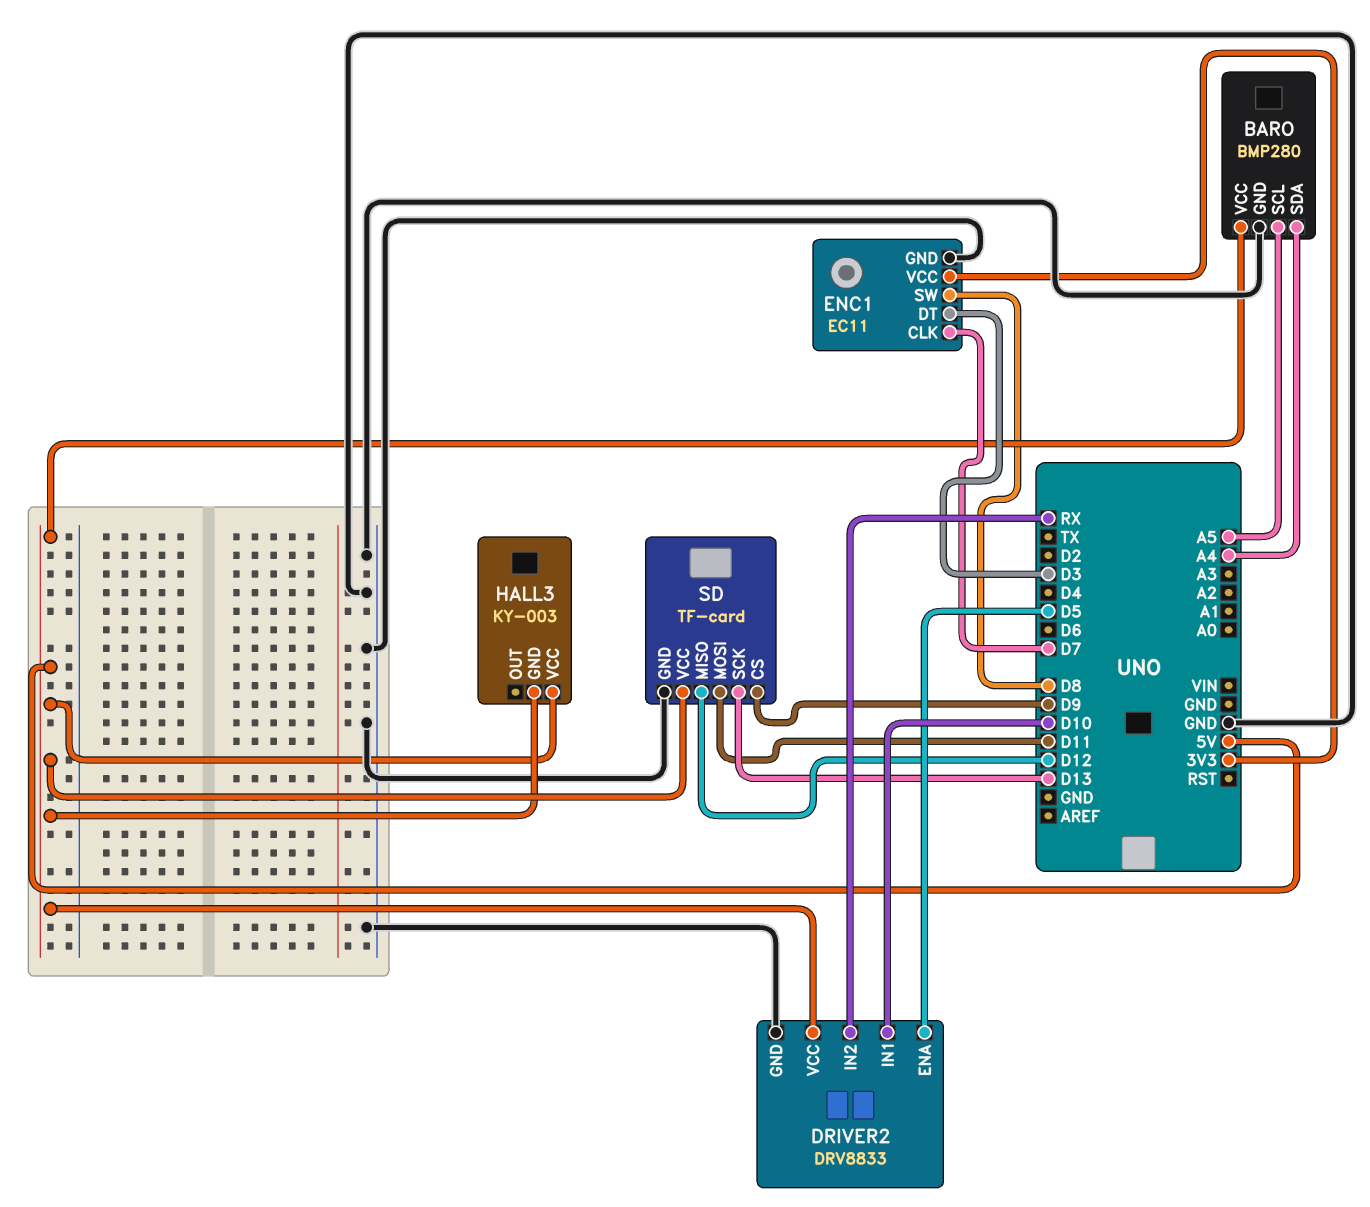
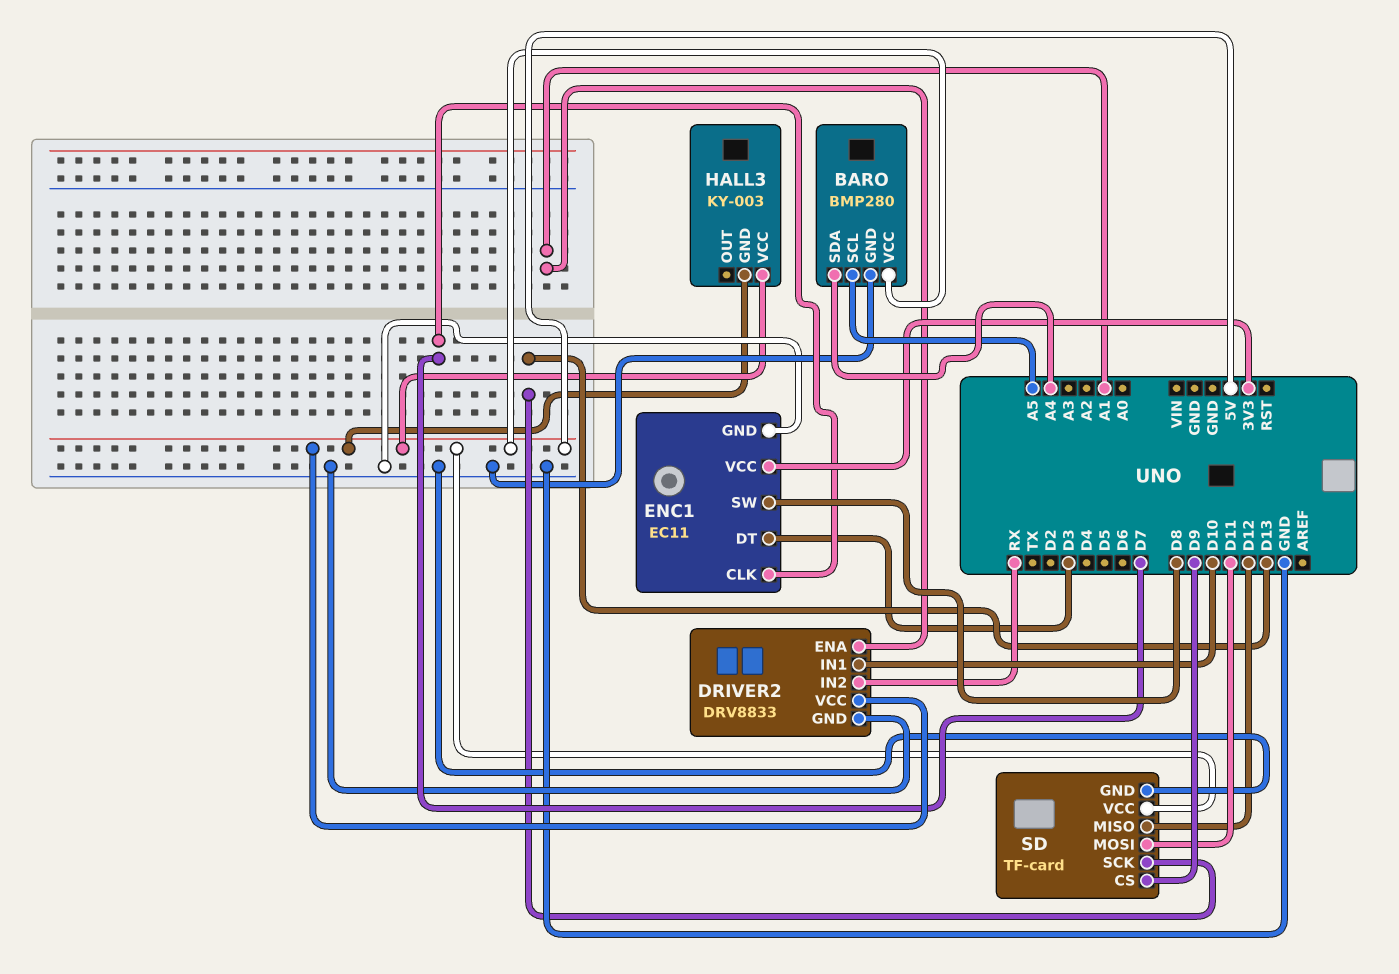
DRIVER2 pin ENA: D5 -> A1

